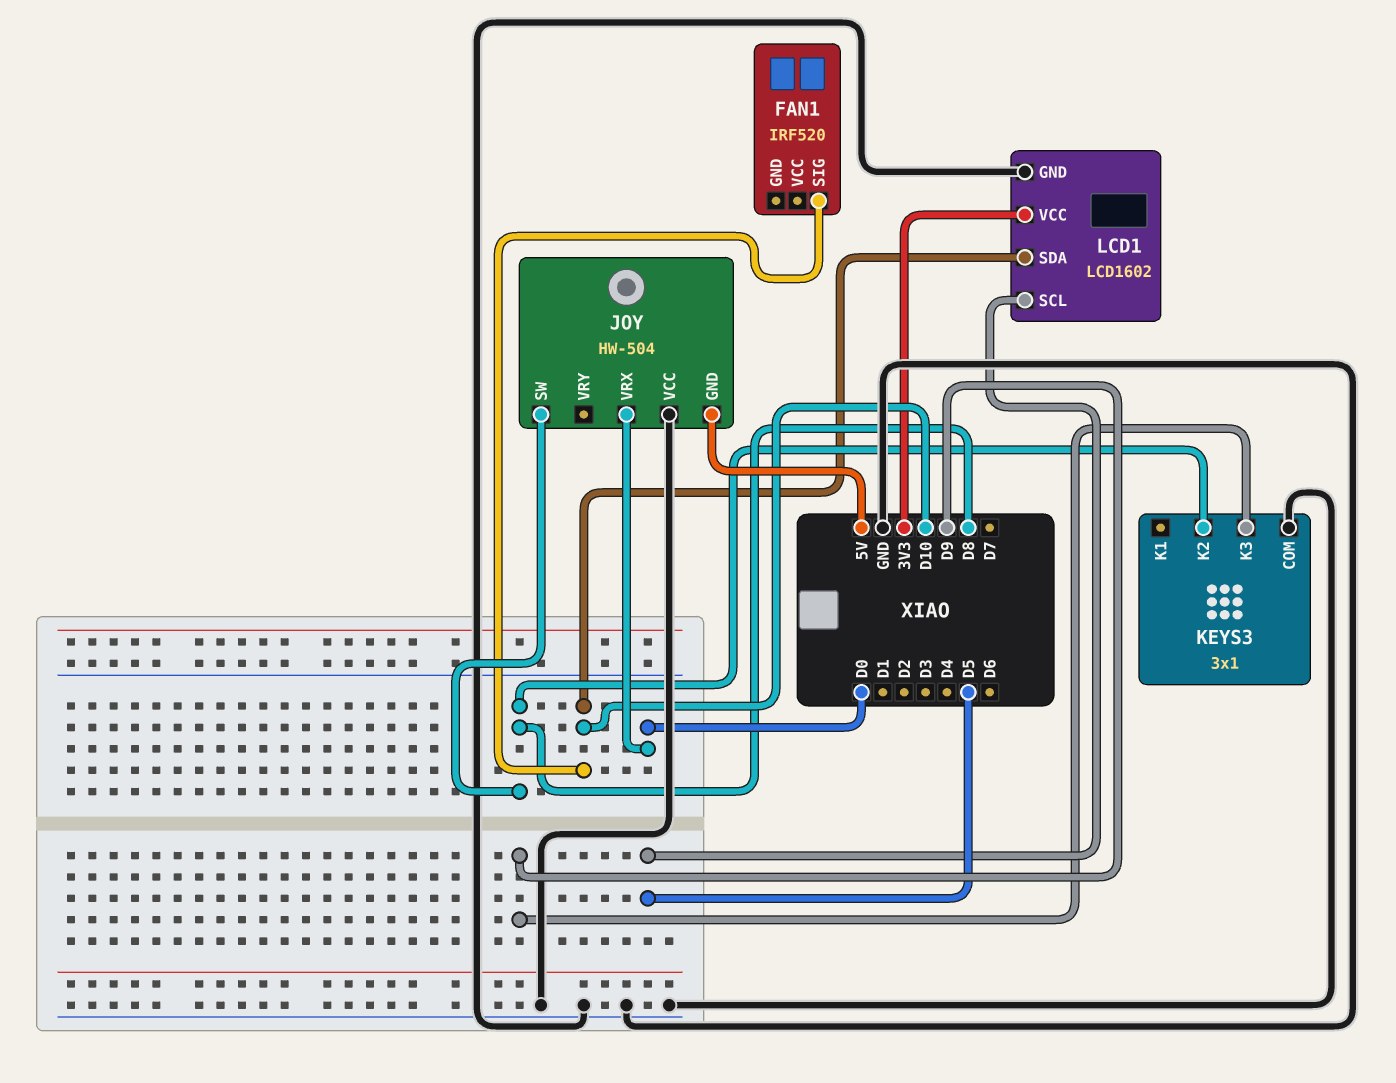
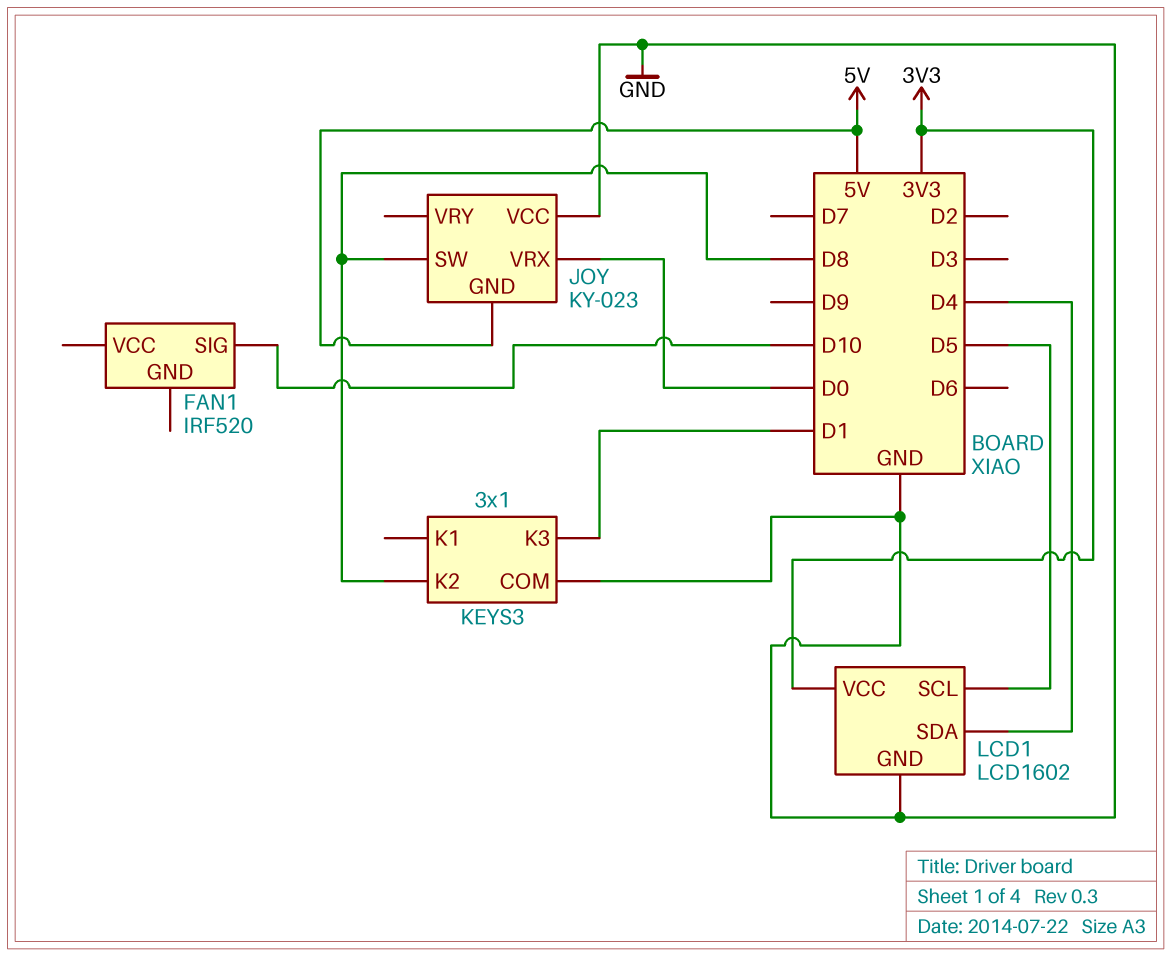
JOY: HW-504 -> KY-023
KEYS3 pin K3: D9 -> D1
LCD1 pin SDA: D10 -> D4

